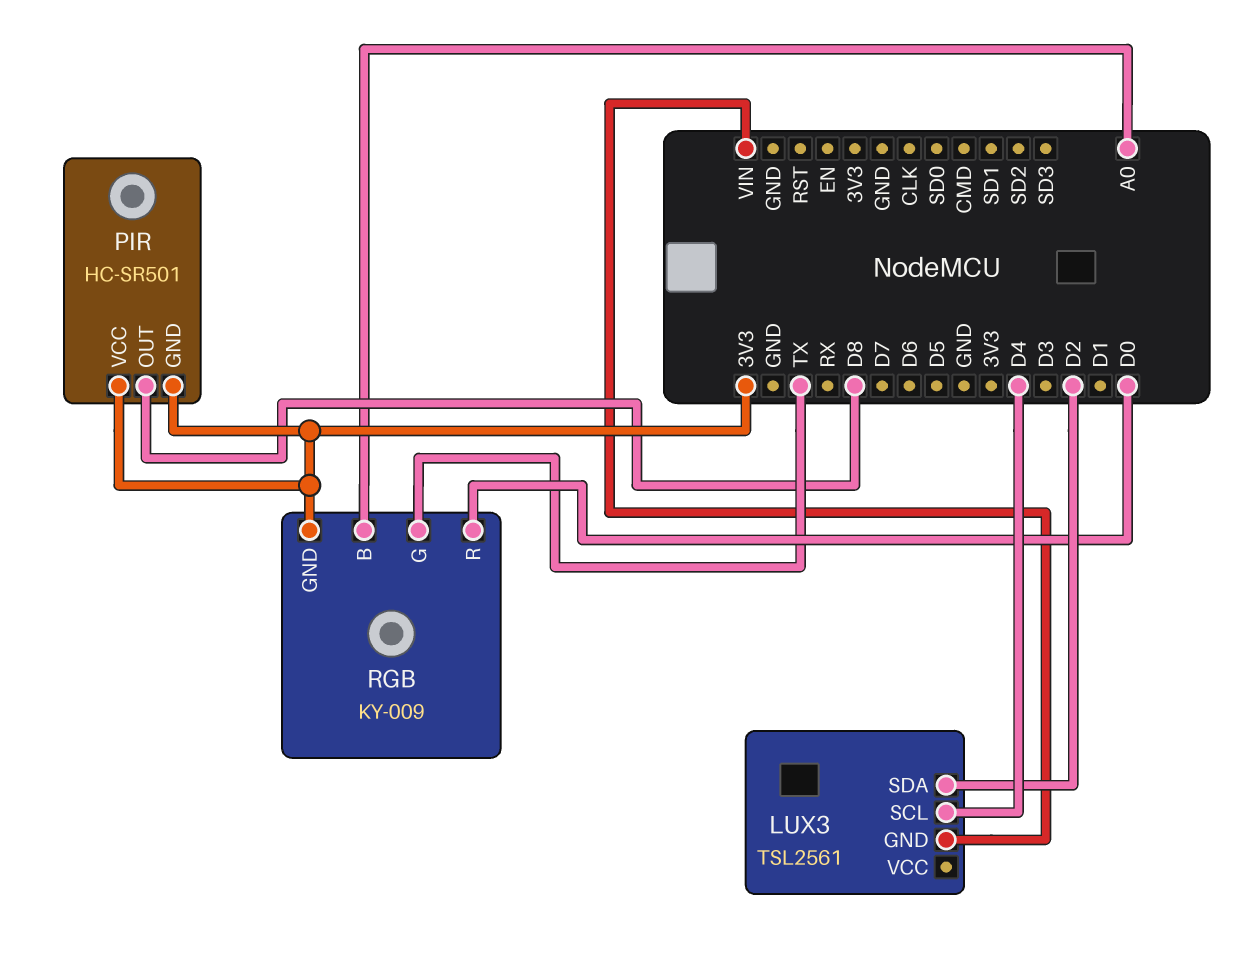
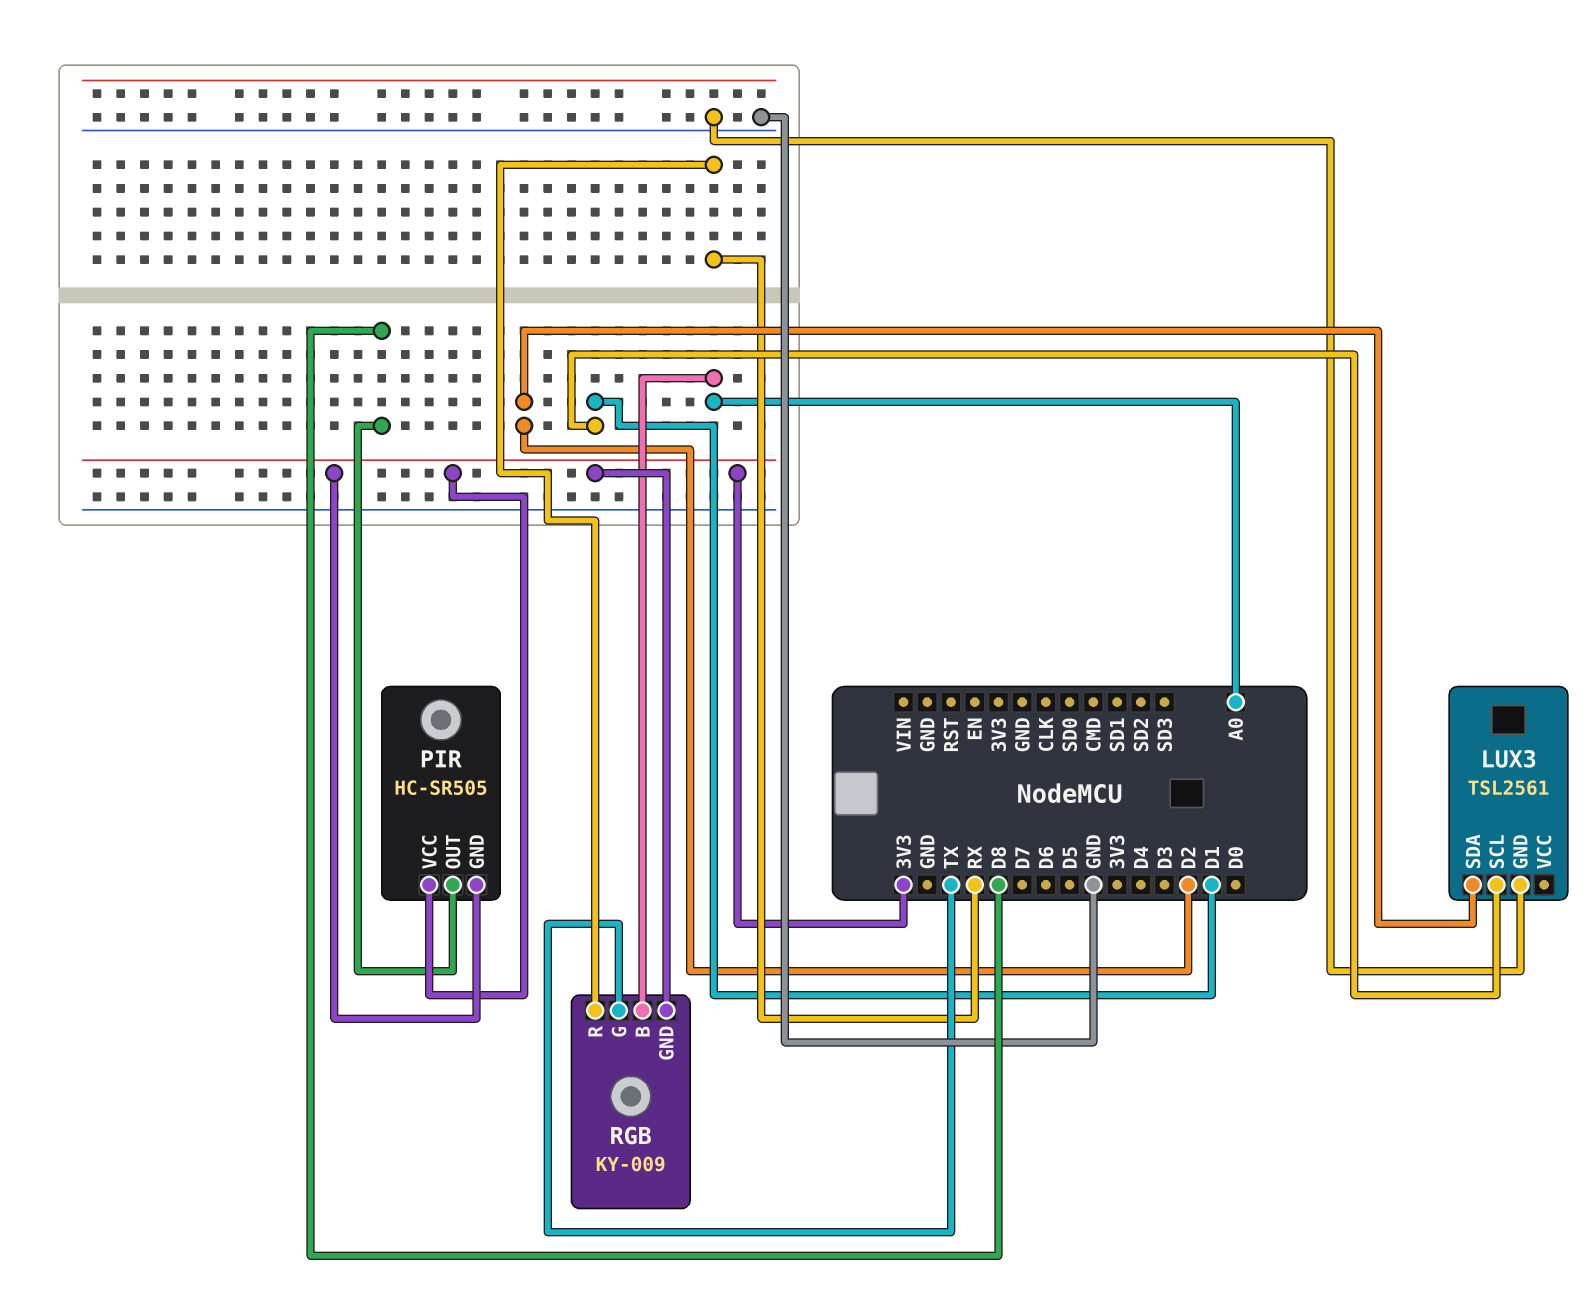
LUX3 pin GND: VIN -> GND
LUX3 pin SCL: D4 -> D1
PIR: HC-SR501 -> HC-SR505
RGB pin R: D0 -> RX

